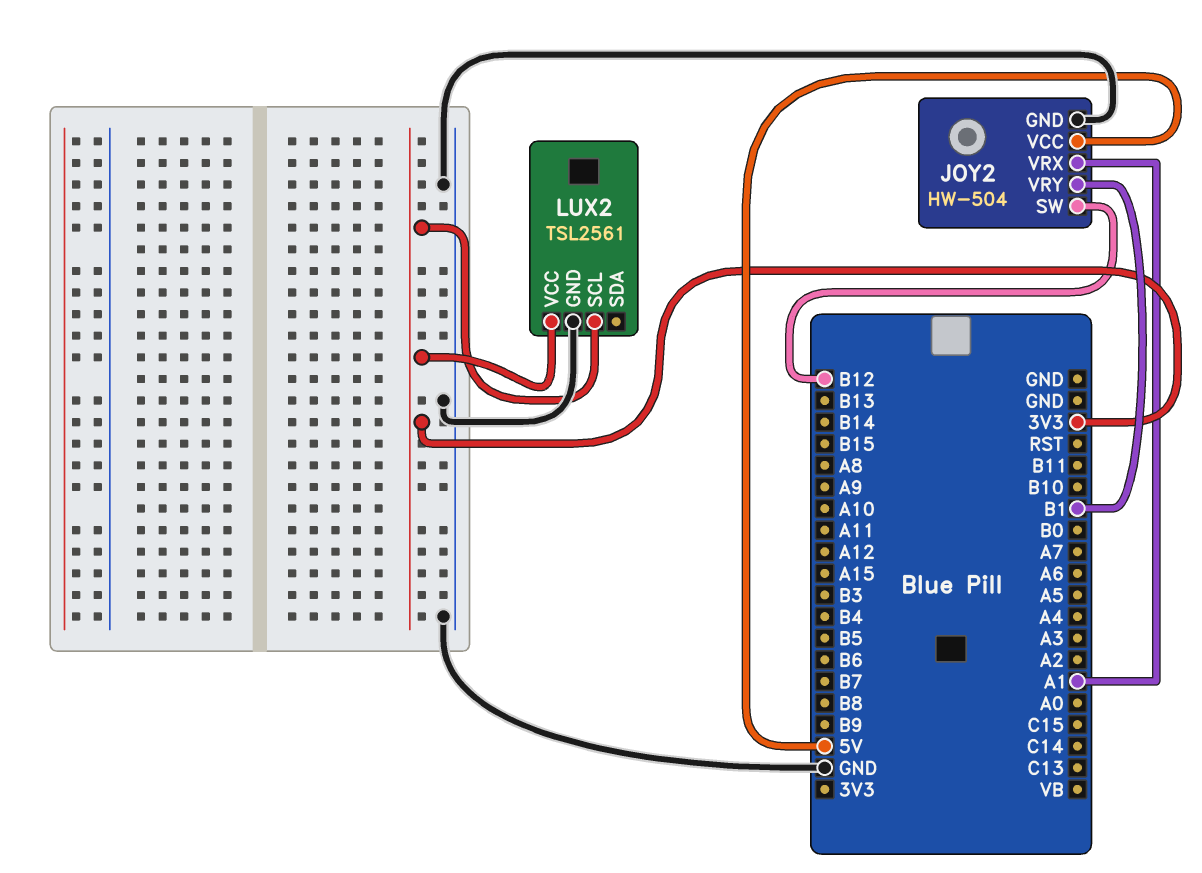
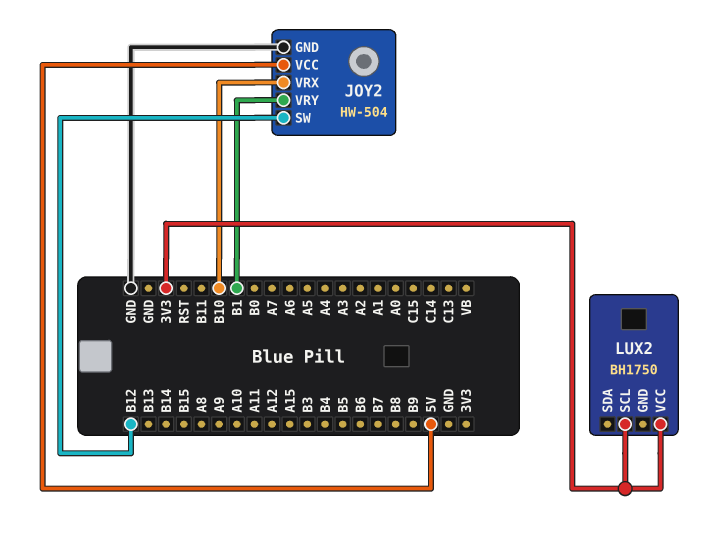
JOY2 pin VRX: A1 -> B10
LUX2: TSL2561 -> BH1750
LUX2 pin GND: GND -> none

